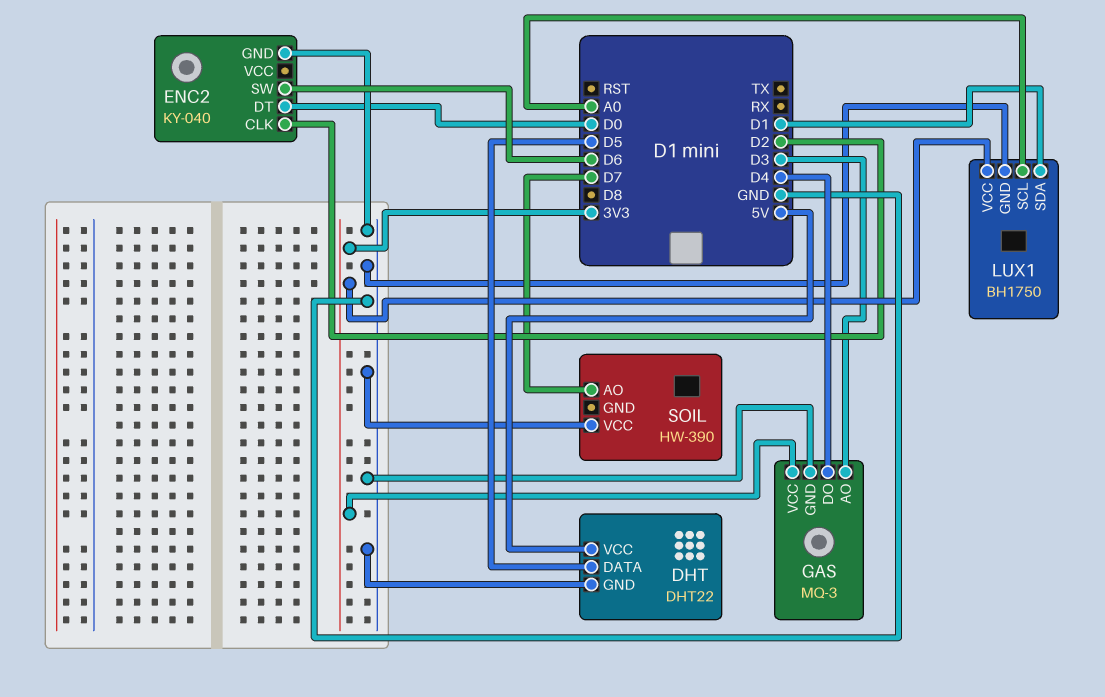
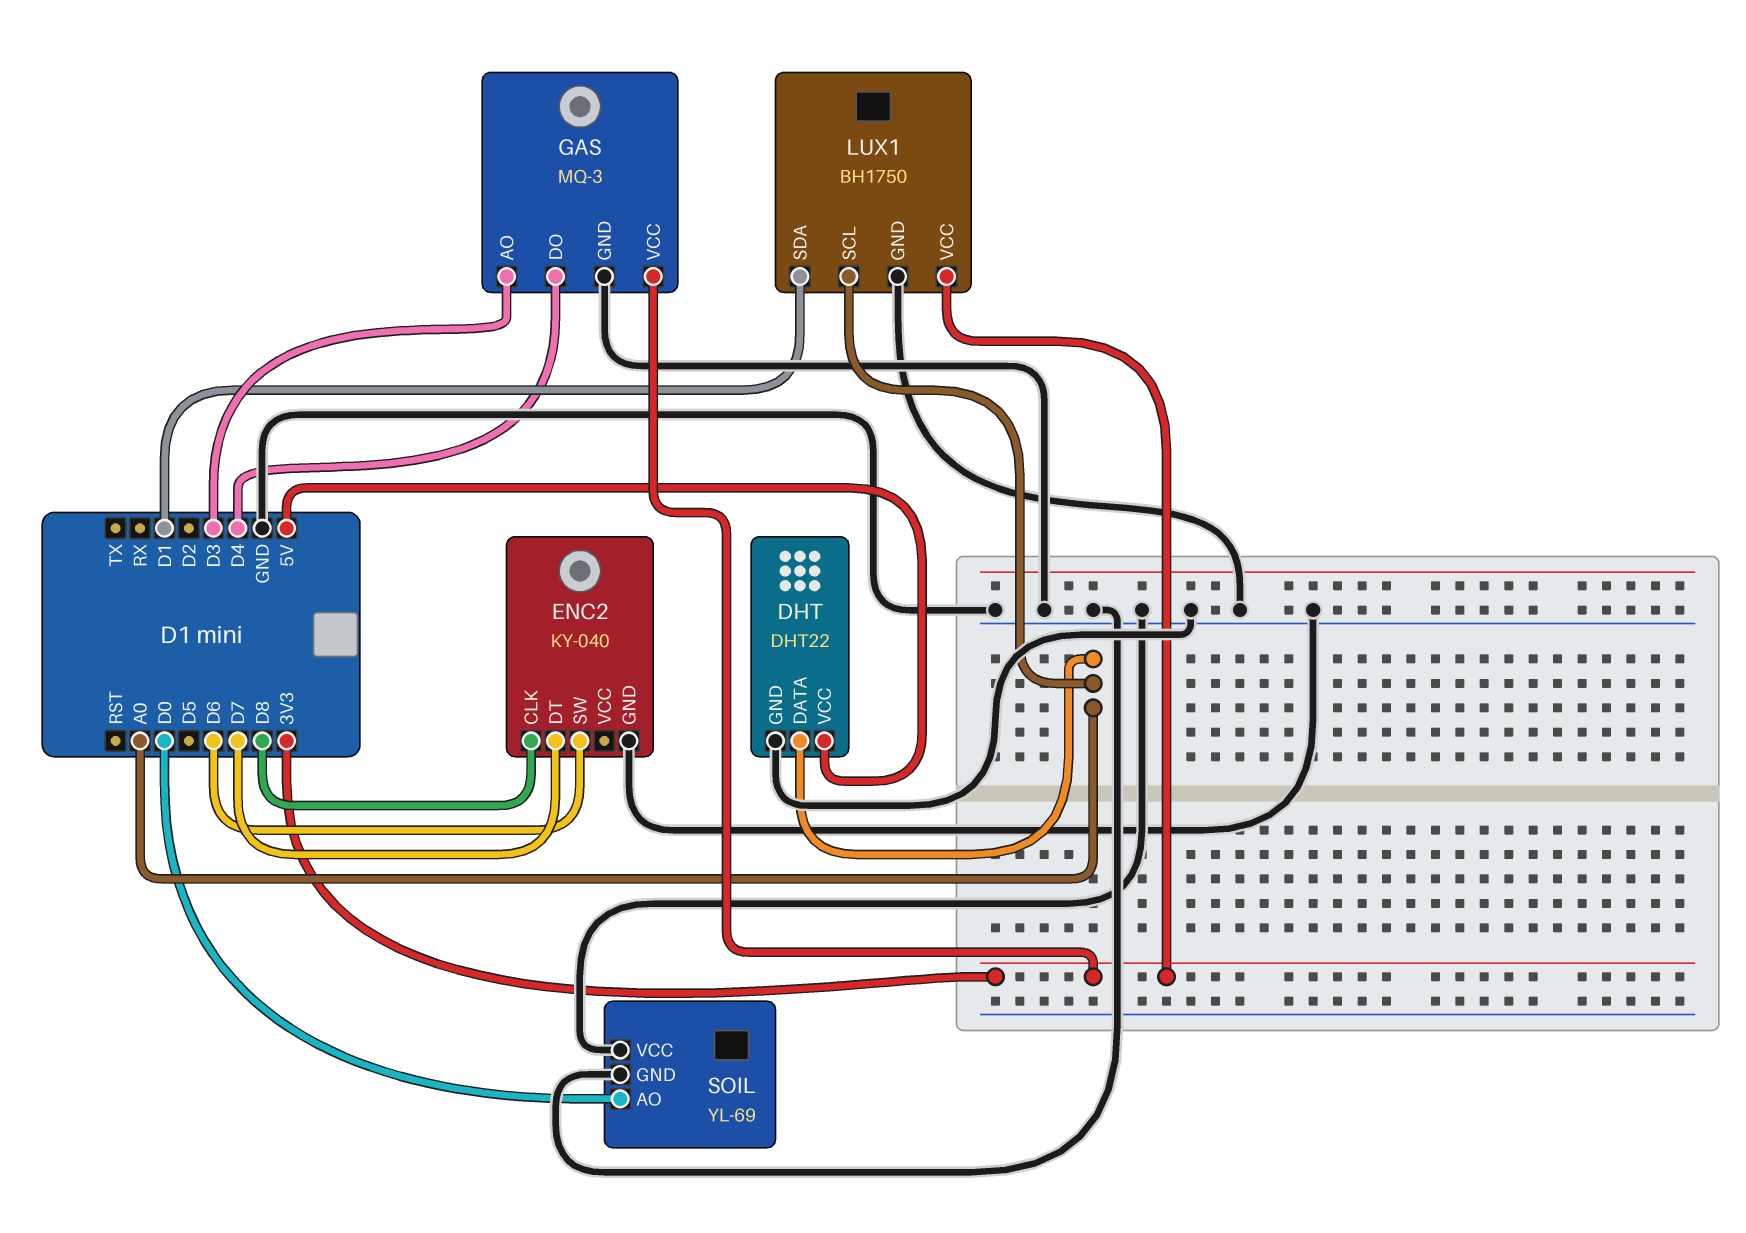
DHT pin DATA: D5 -> A0
ENC2 pin CLK: D2 -> D8
ENC2 pin DT: D0 -> D7
SOIL: HW-390 -> YL-69
SOIL pin AO: D7 -> D0
SOIL pin GND: none -> GND

